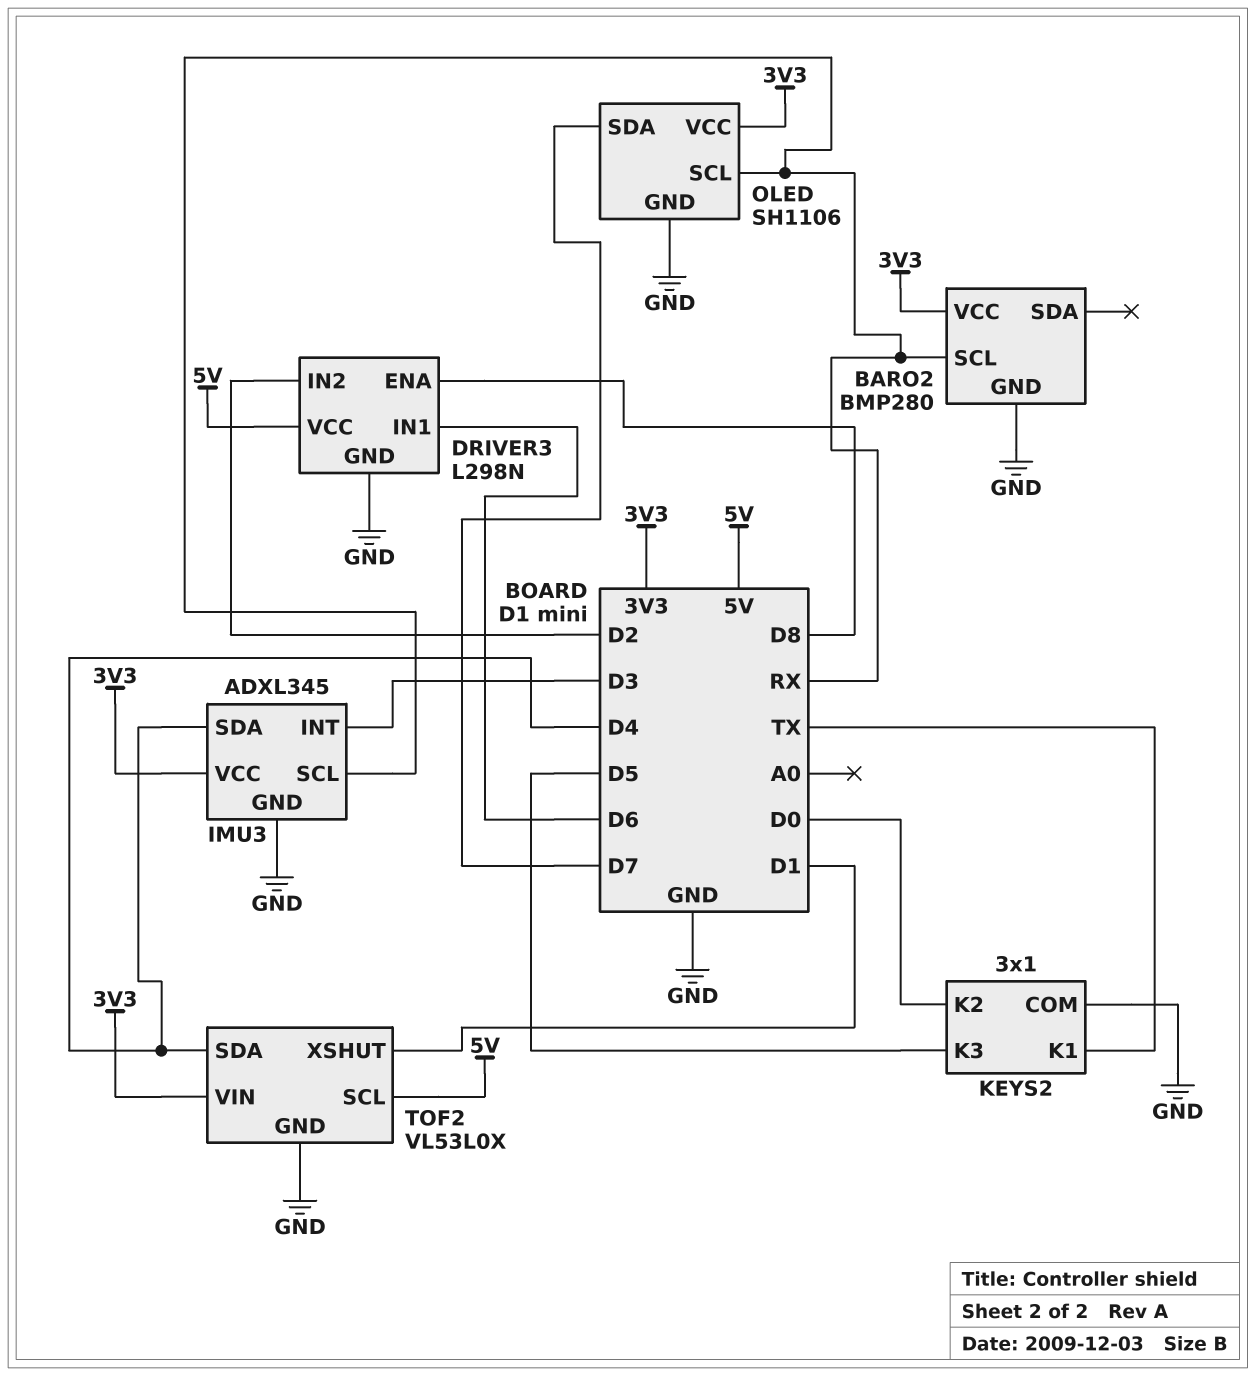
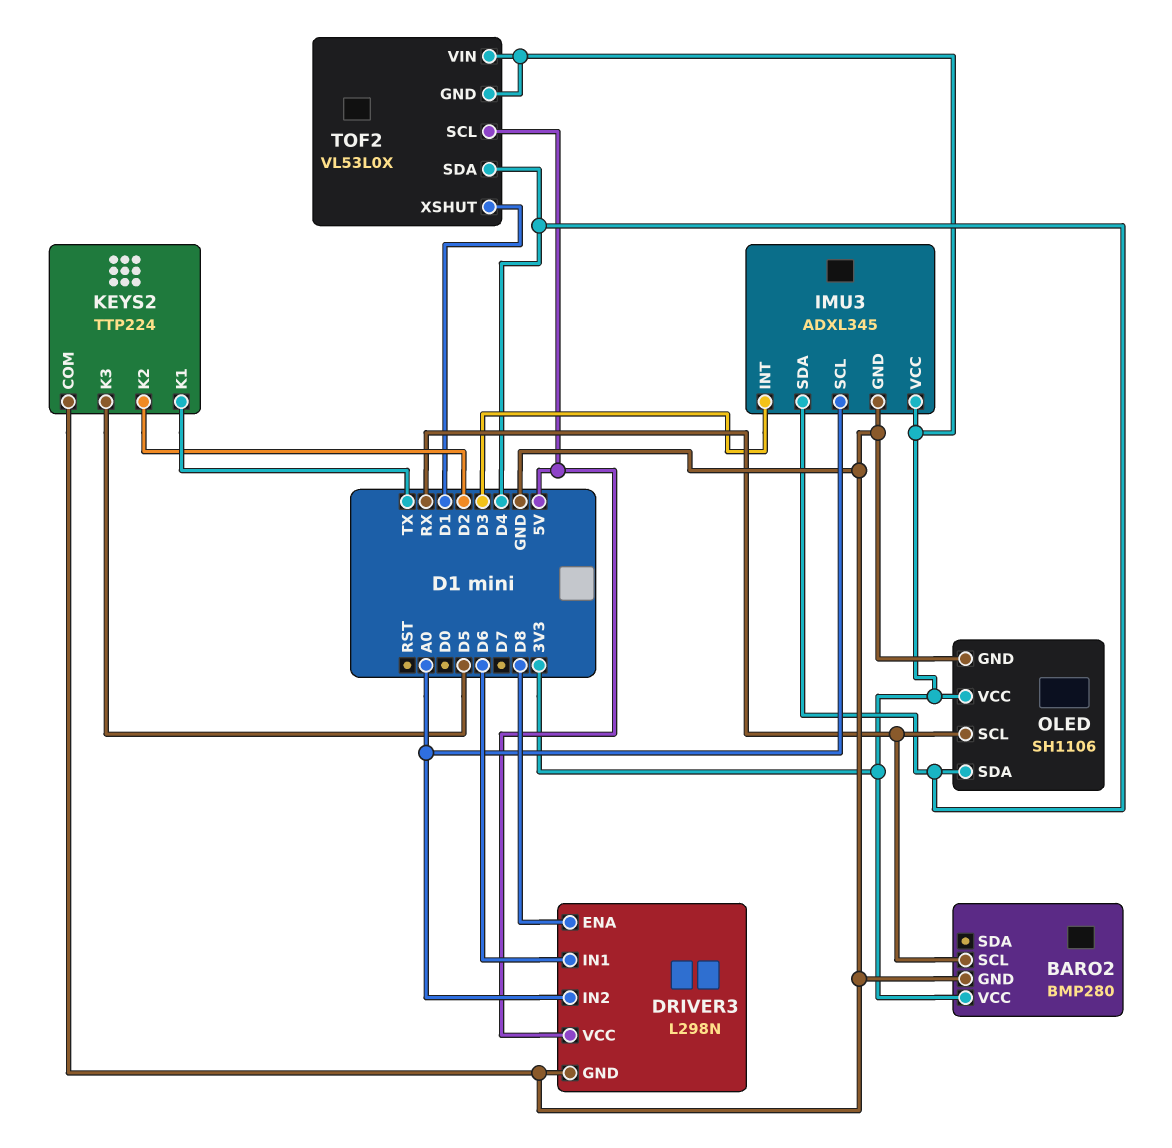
DRIVER3 pin IN2: D2 -> A0
IMU3 pin SCL: RX -> A0
KEYS2: 3x1 -> TTP224
KEYS2 pin K2: D0 -> D2
OLED pin SDA: D7 -> D4
TOF2 pin GND: GND -> 3V3

